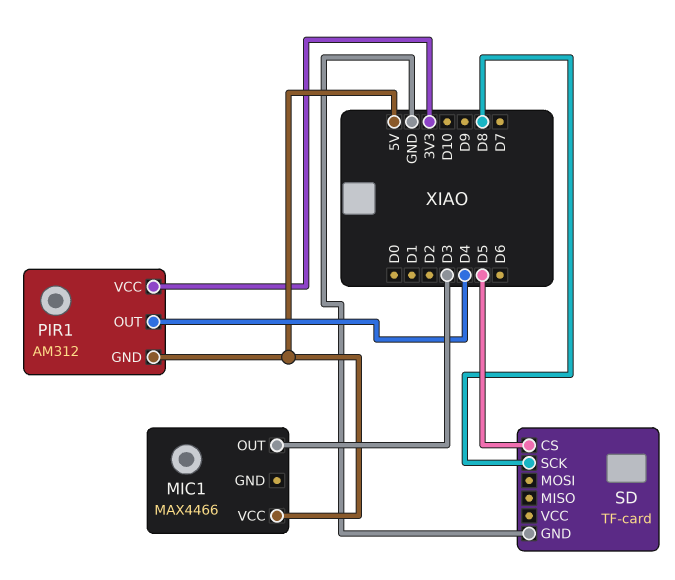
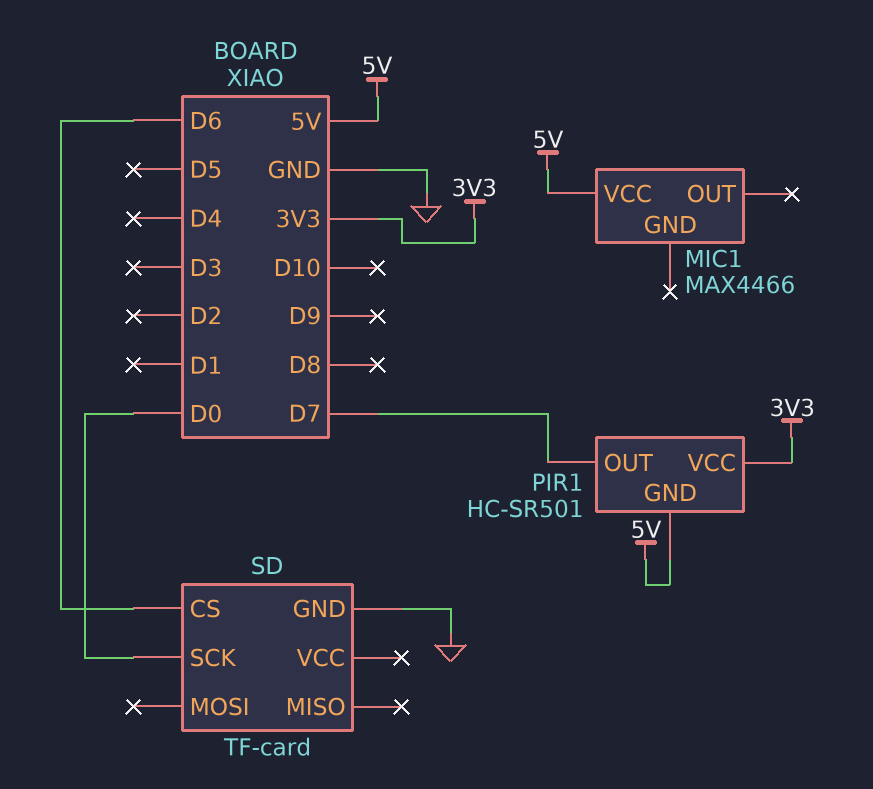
MIC1 pin OUT: D3 -> none
PIR1: AM312 -> HC-SR501
PIR1 pin OUT: D4 -> D7
SD pin CS: D5 -> D6
SD pin SCK: D8 -> D0

